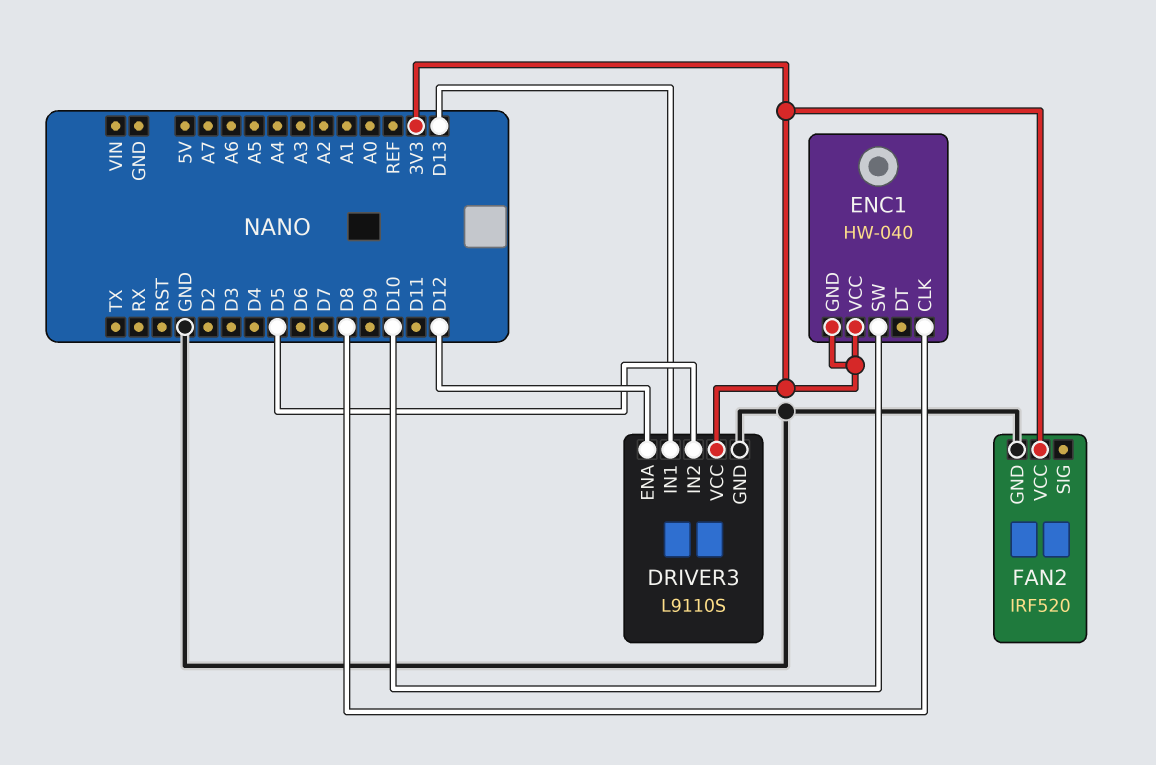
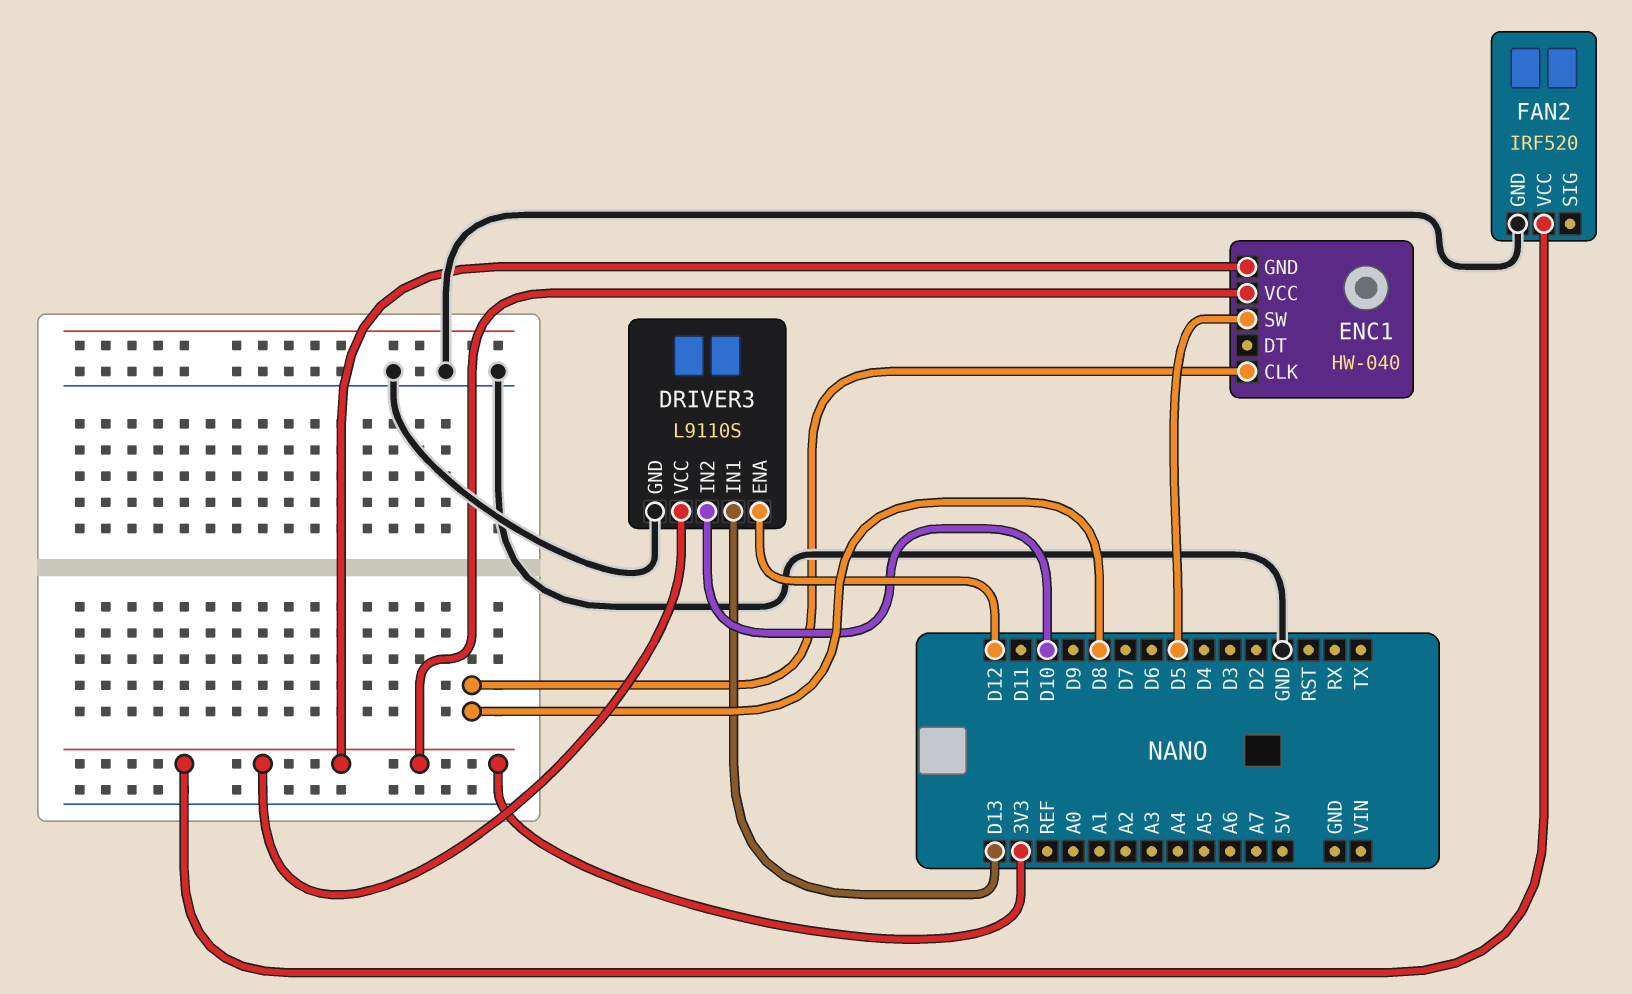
DRIVER3 pin IN2: D5 -> D10
ENC1 pin SW: D10 -> D5

